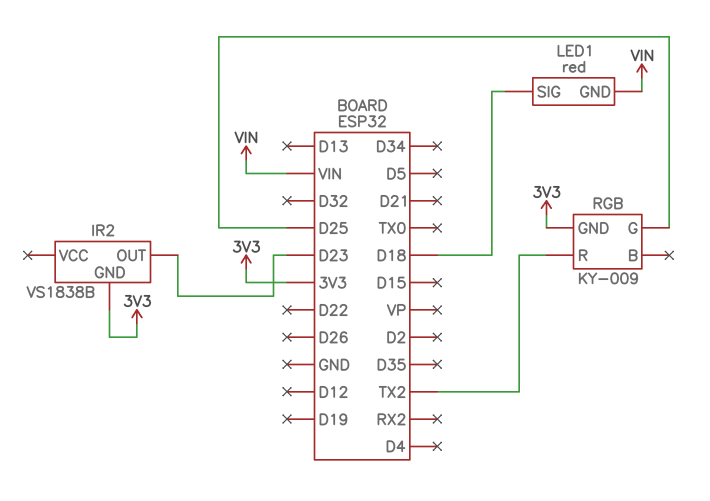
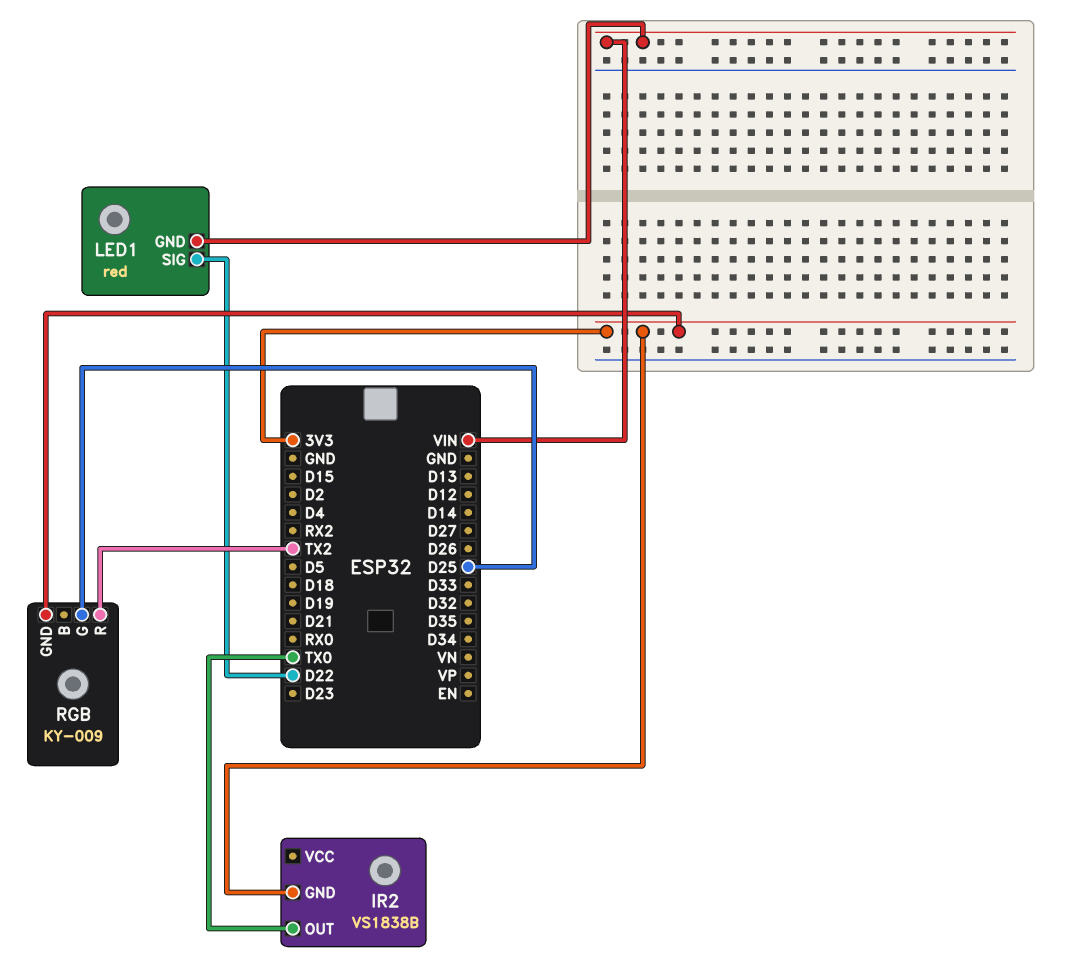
IR2 pin OUT: D23 -> TX0
LED1 pin SIG: D18 -> D22

